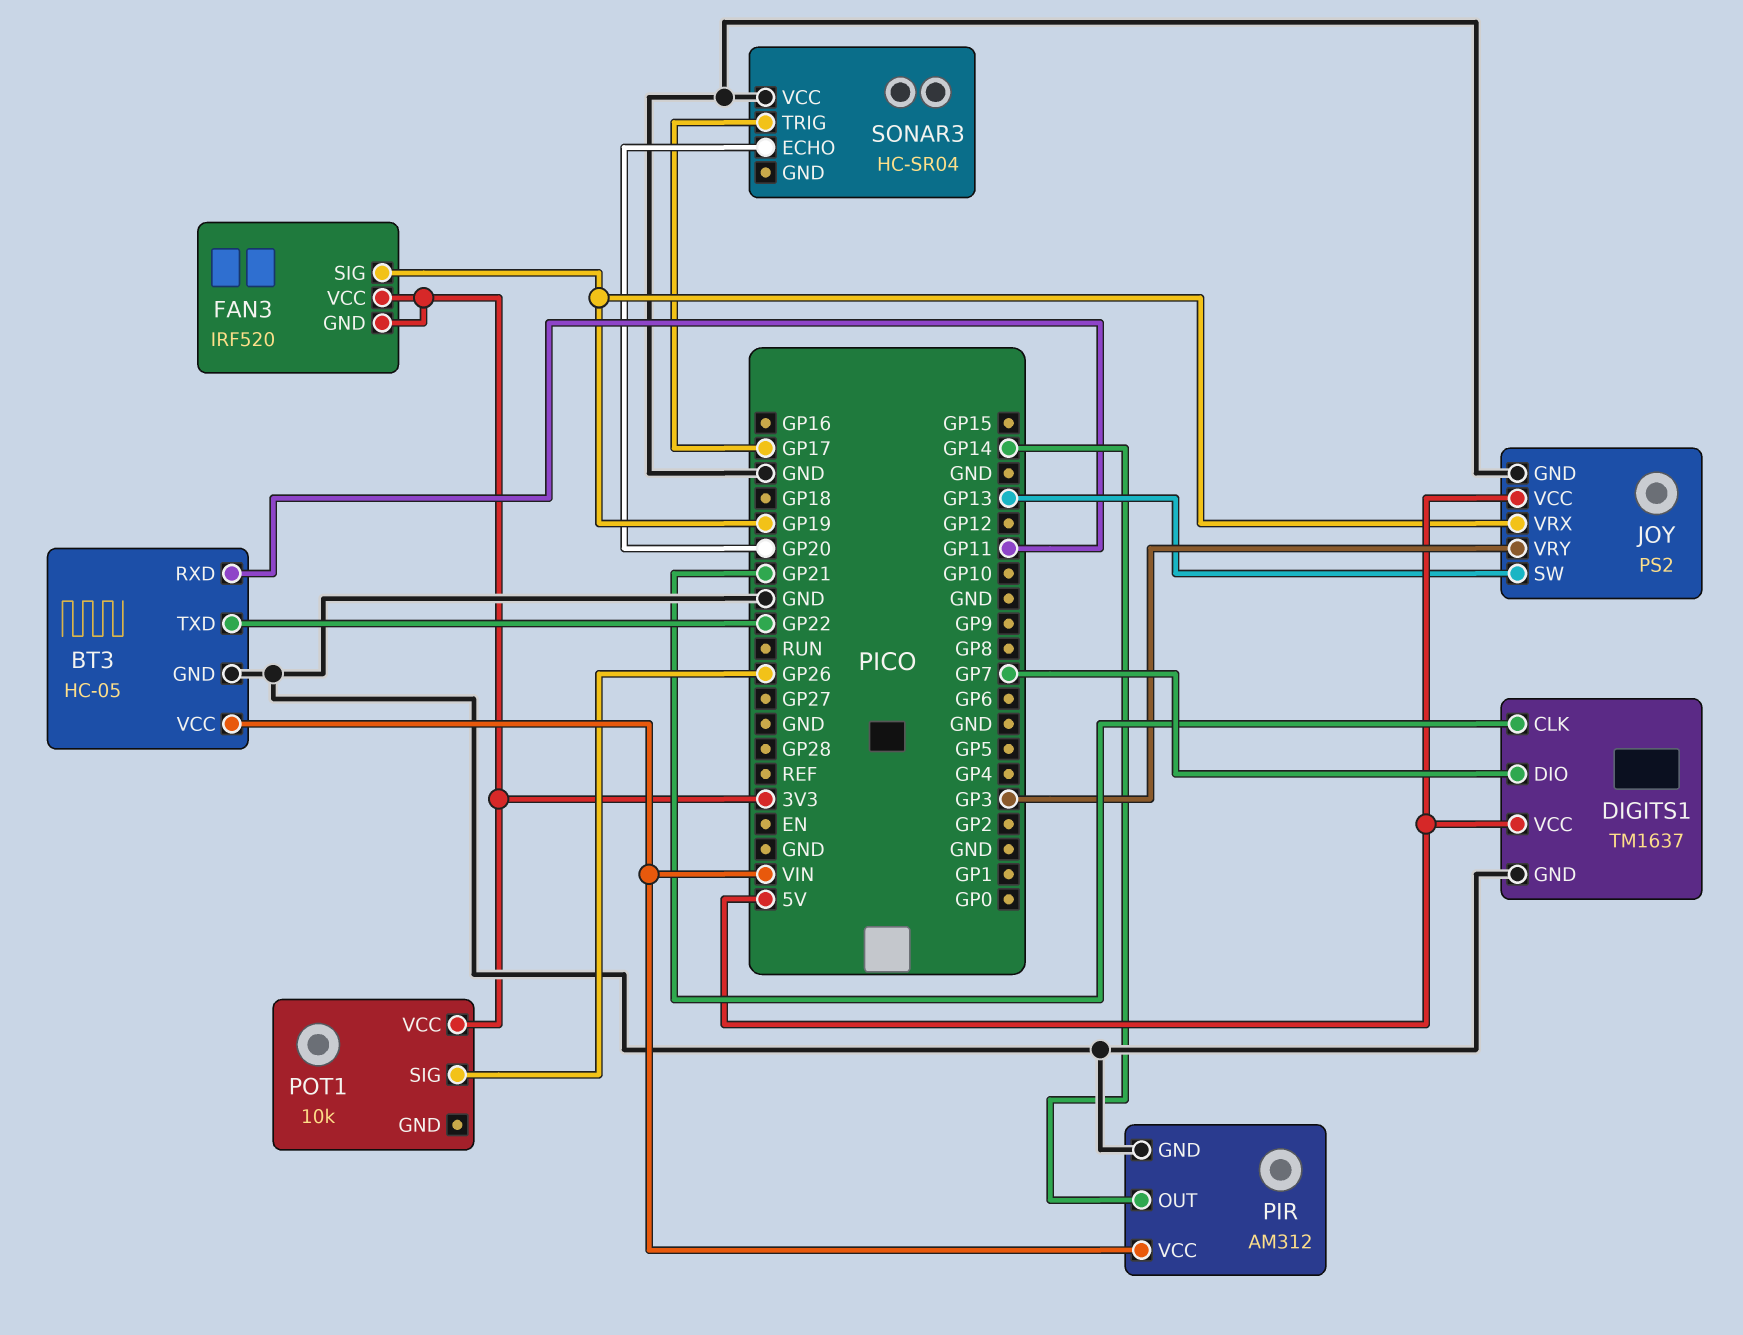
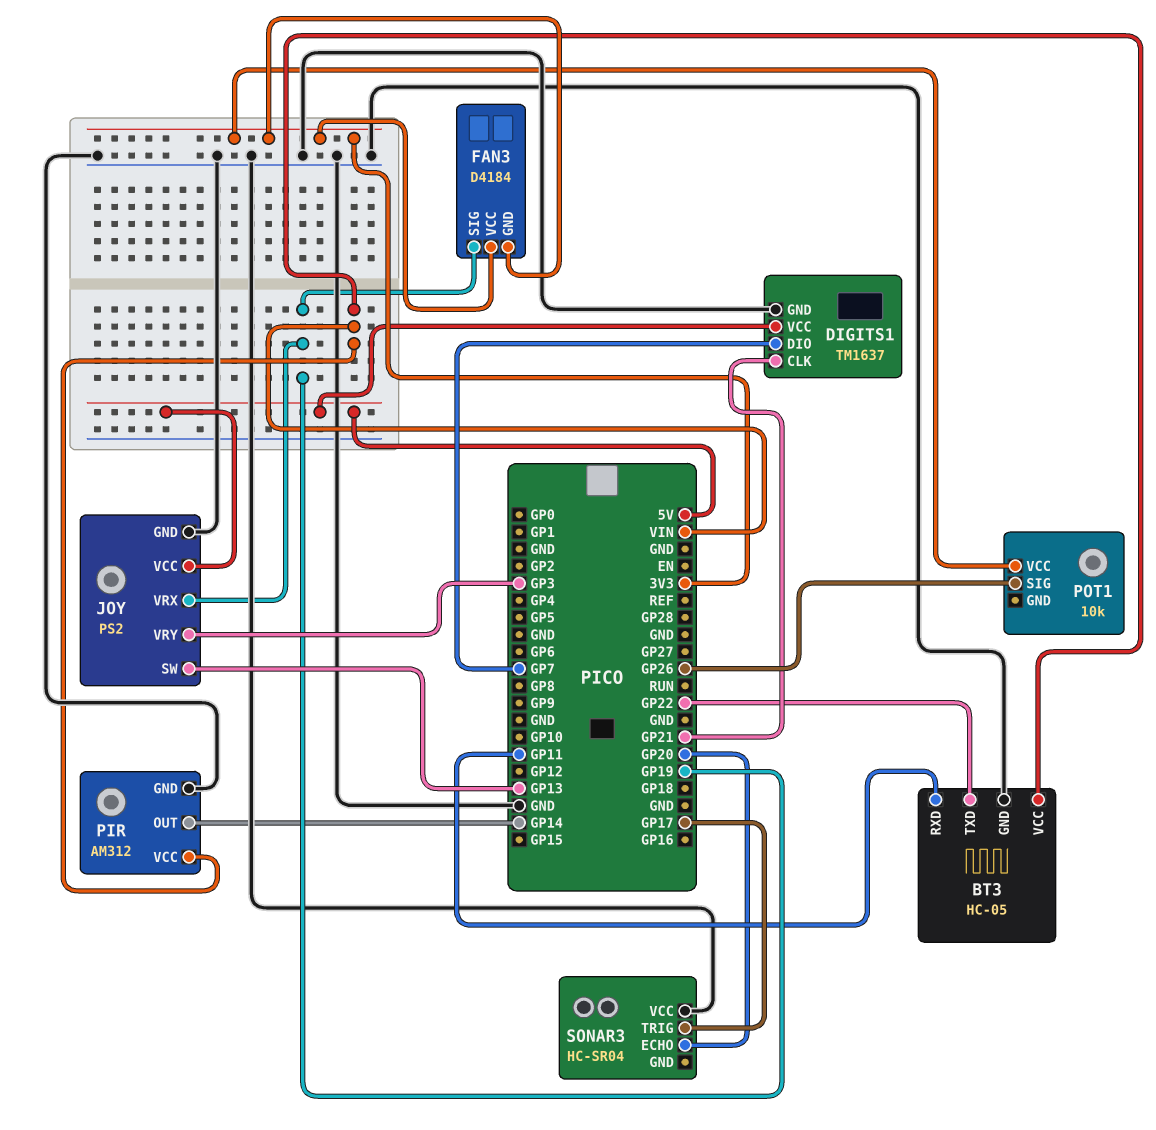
FAN3: IRF520 -> D4184

